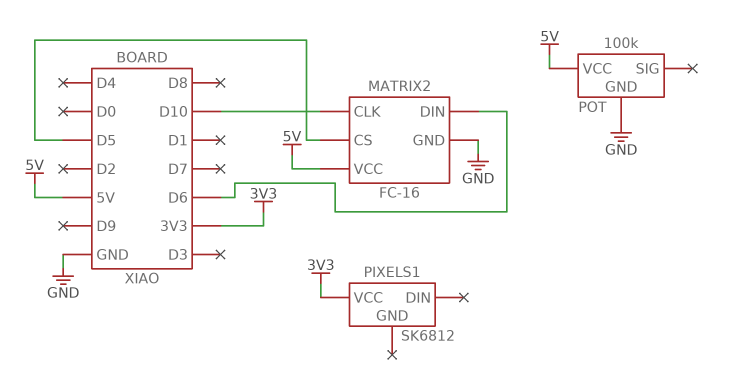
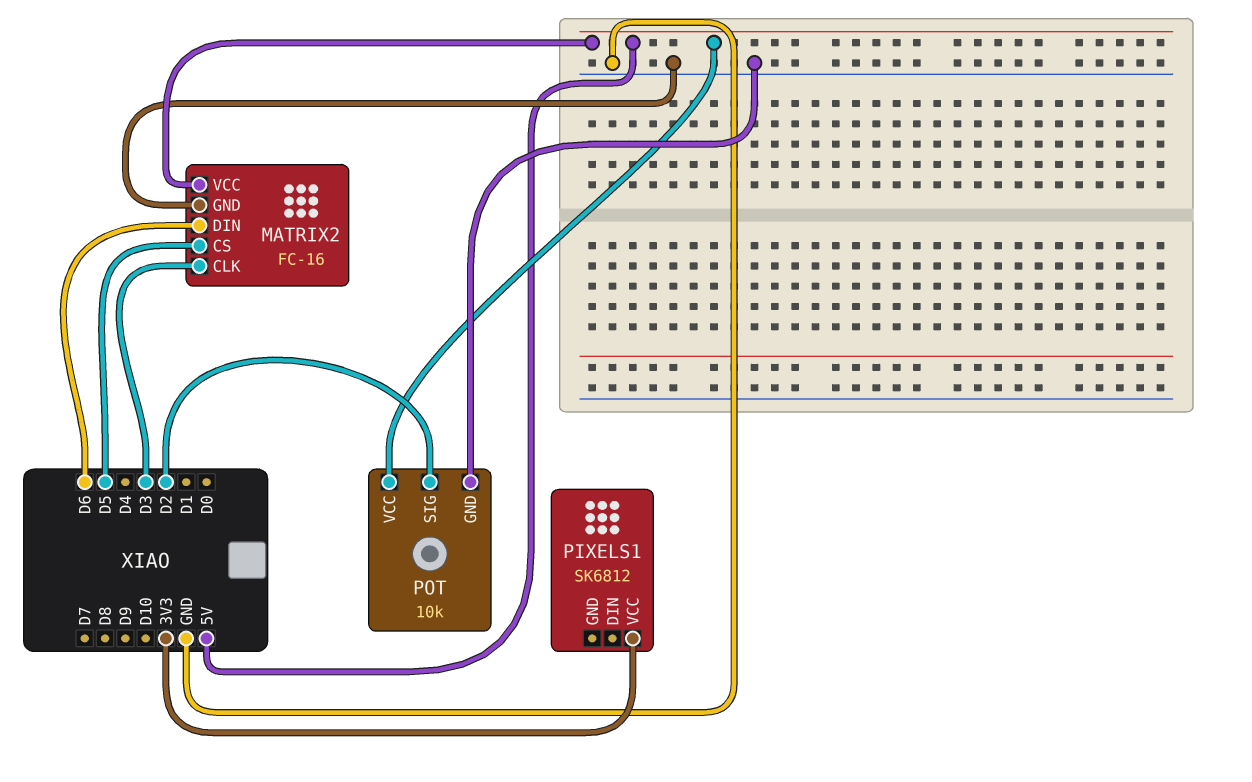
MATRIX2 pin CLK: D10 -> D3
POT: 100k -> 10k
POT pin SIG: none -> D2

